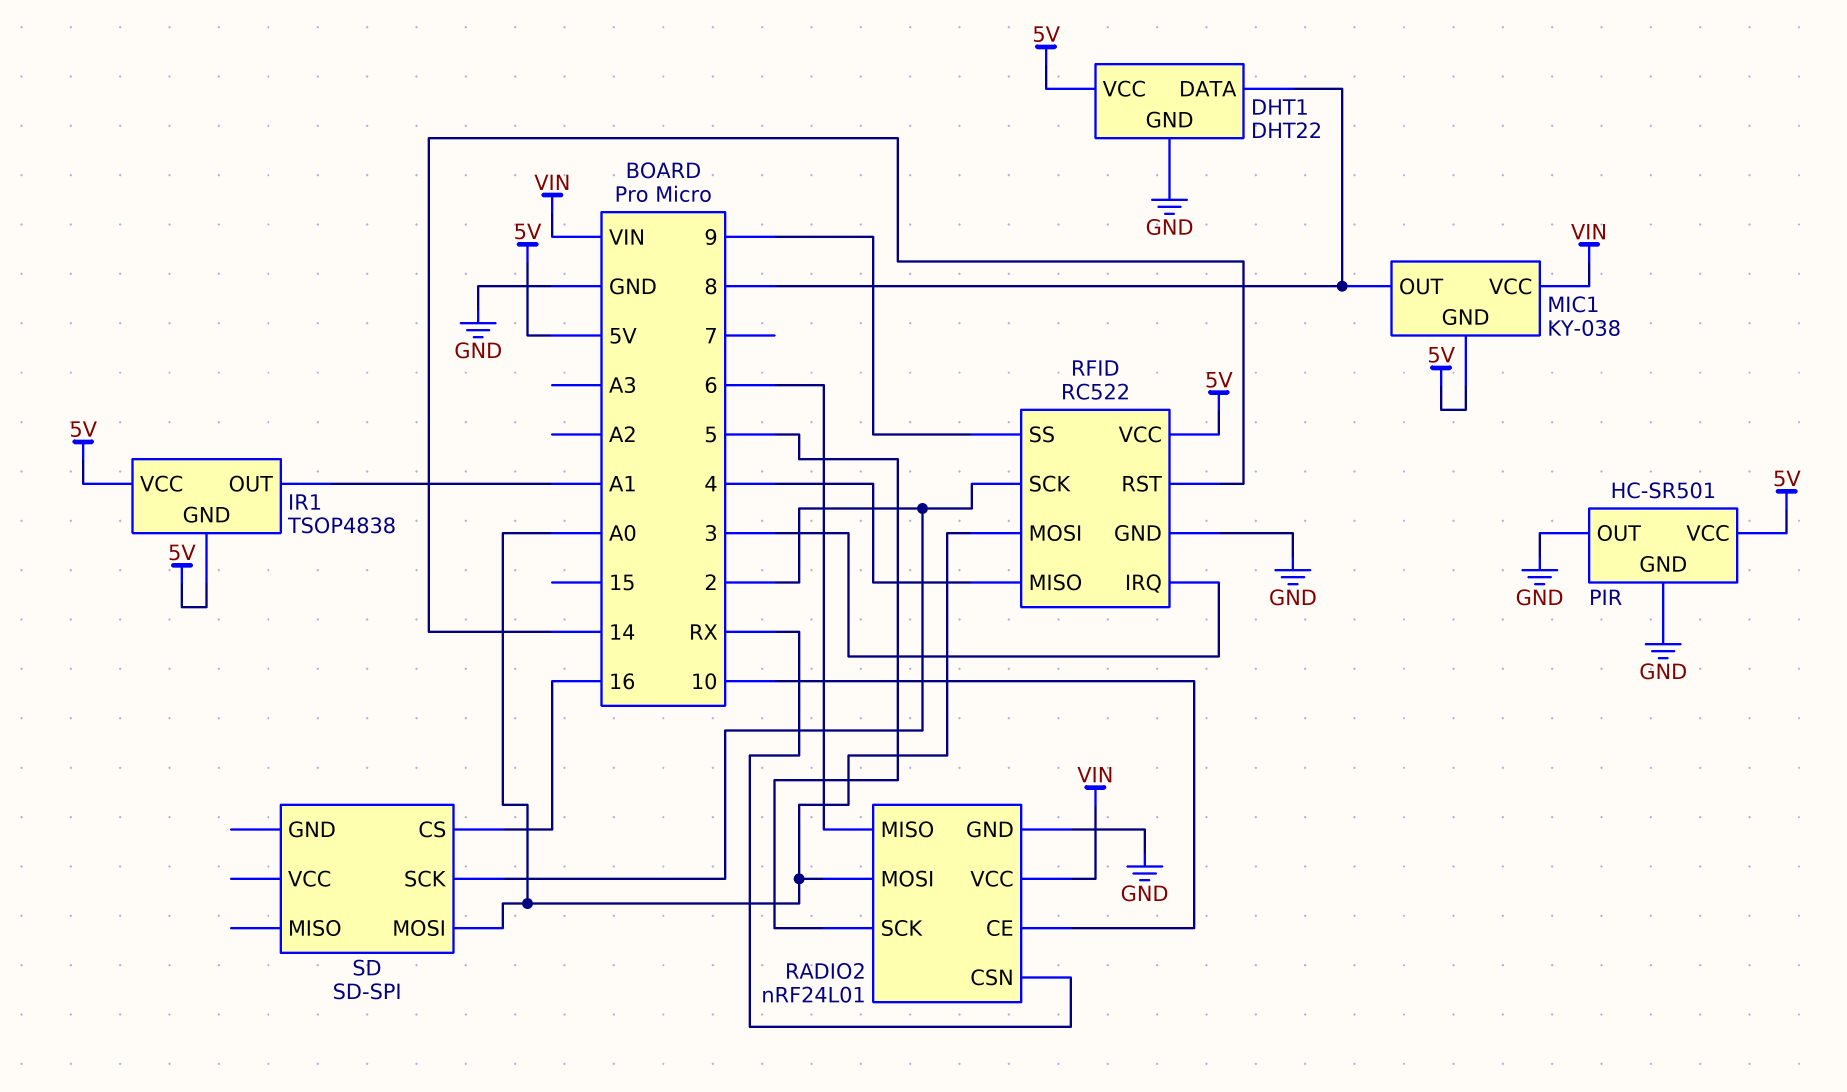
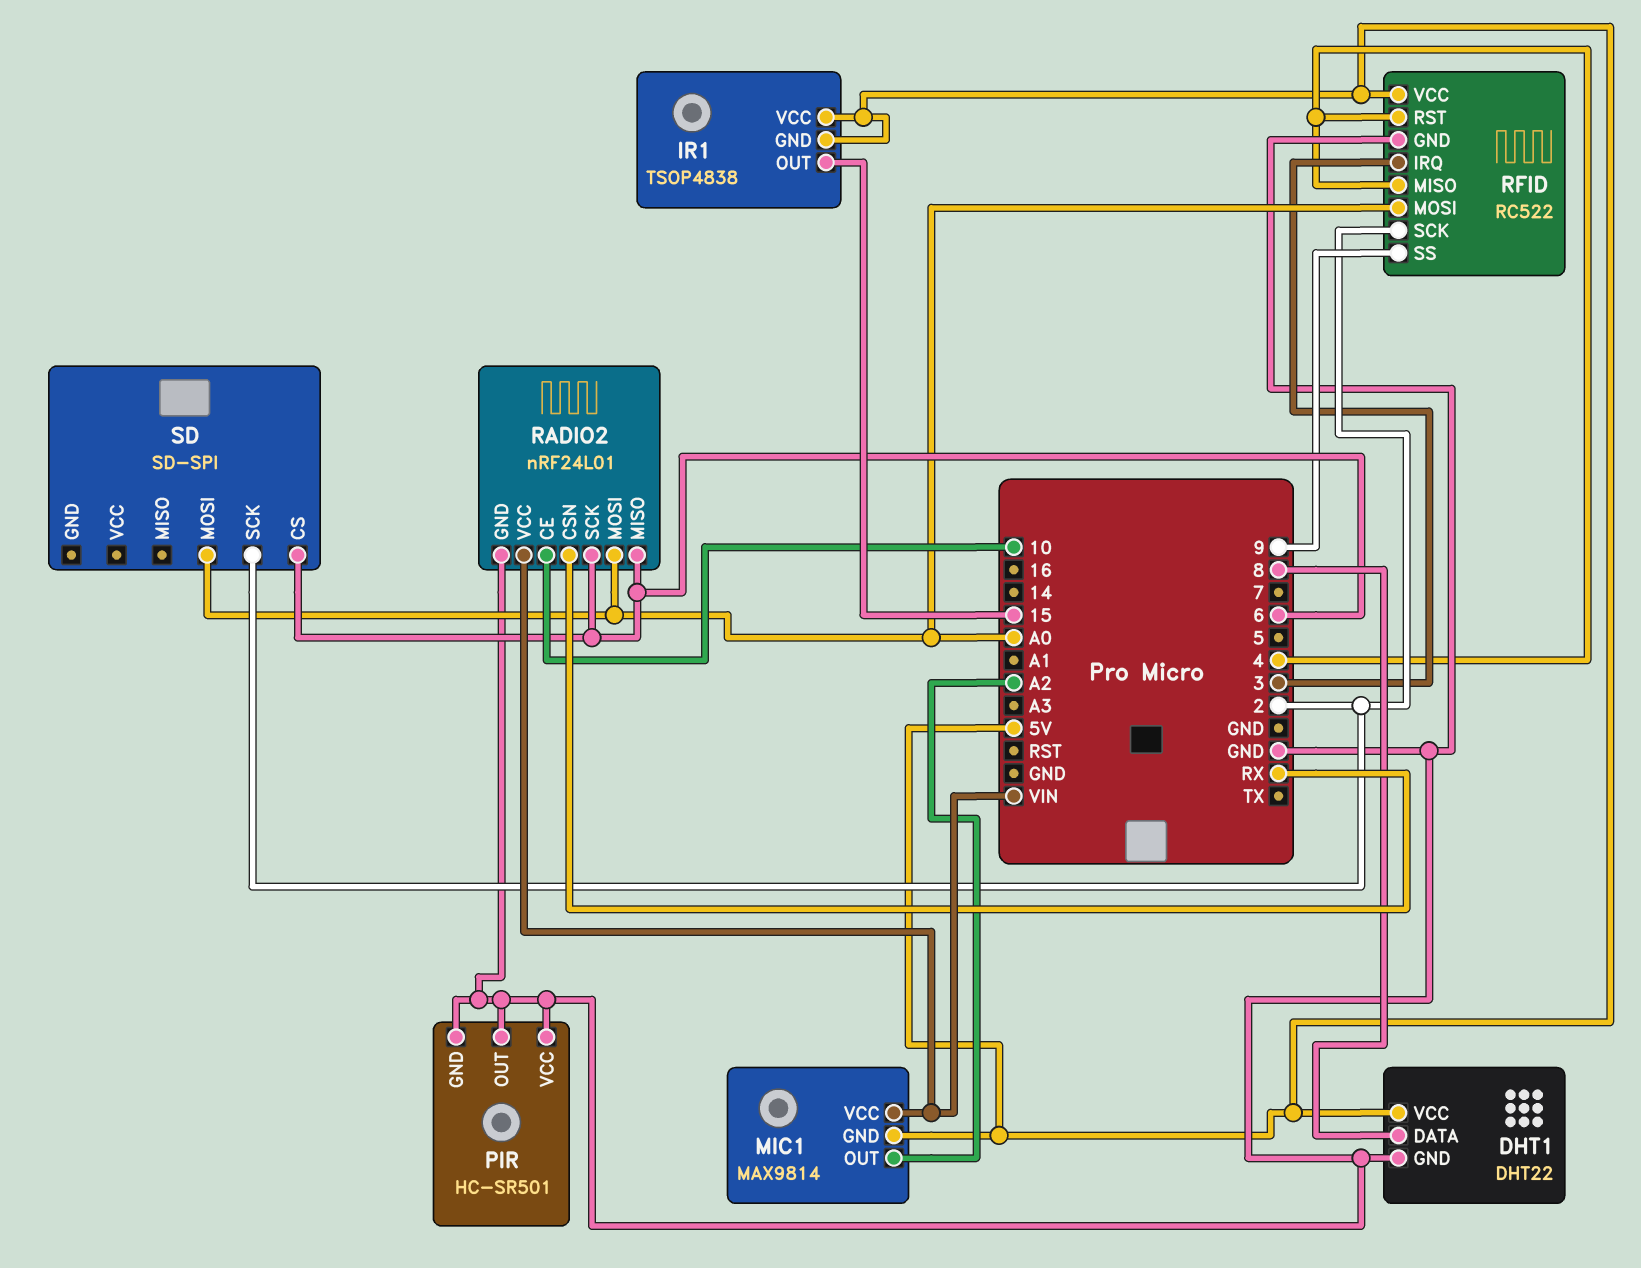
IR1 pin OUT: A1 -> 15
MIC1: KY-038 -> MAX9814
MIC1 pin OUT: 8 -> A2
PIR pin VCC: 5V -> GND
RADIO2 pin SCK: 5 -> 6
RFID pin RST: 14 -> 4
SD pin CS: 16 -> 6

